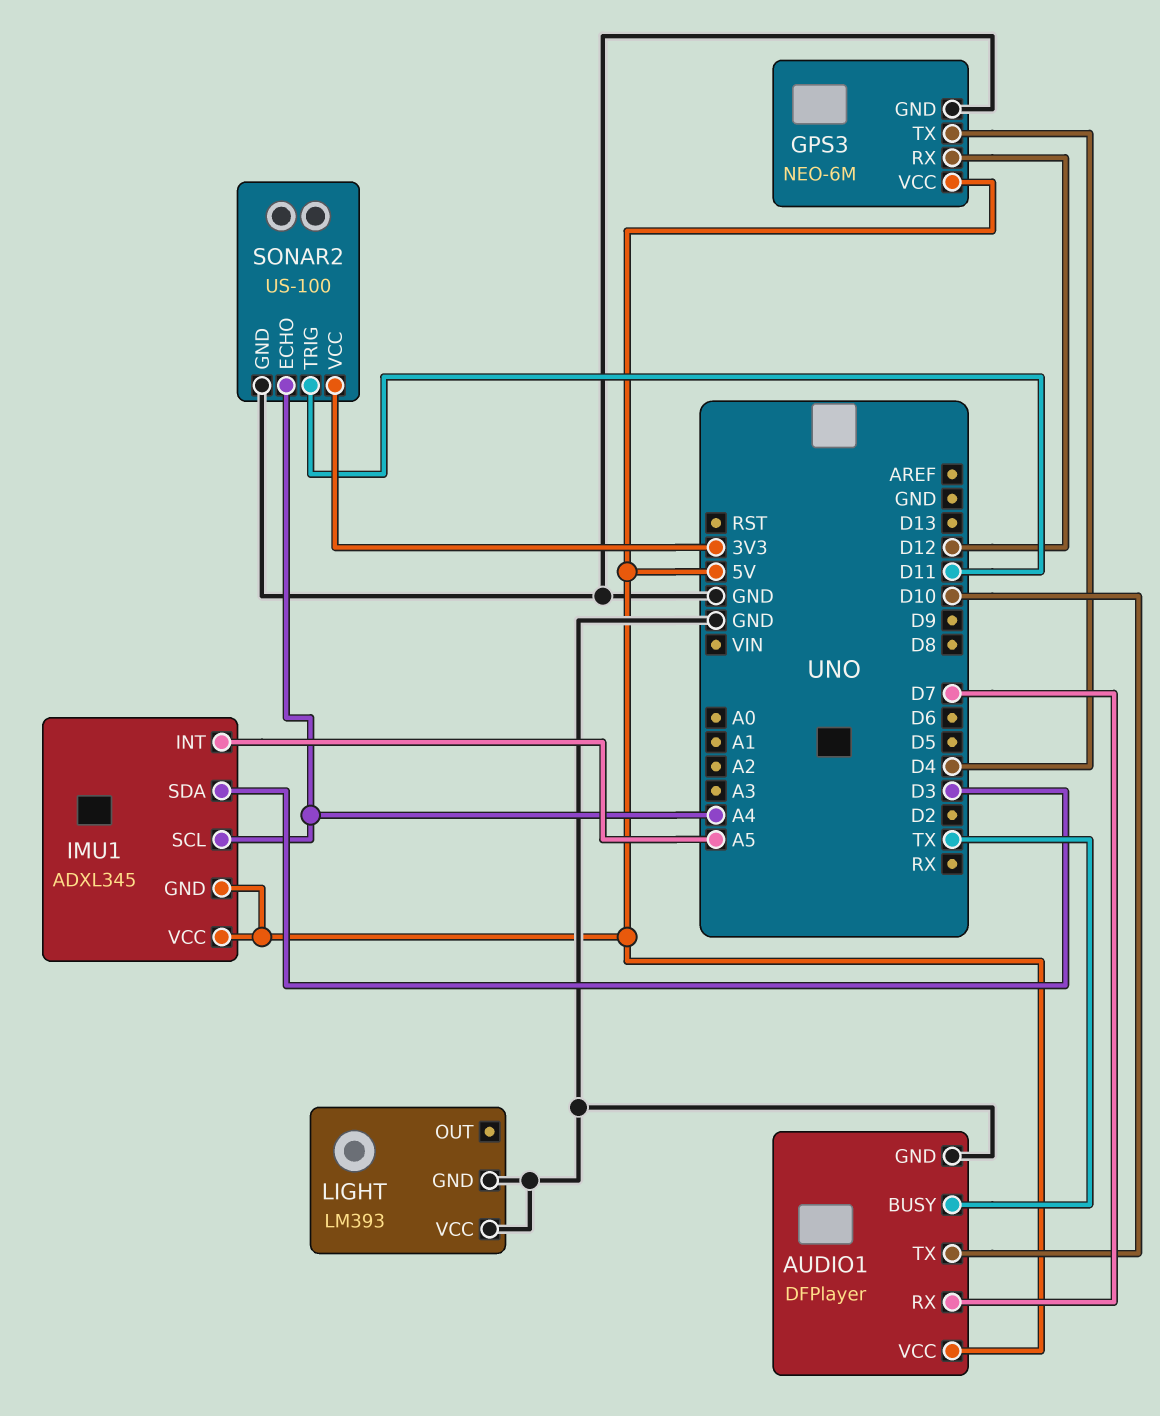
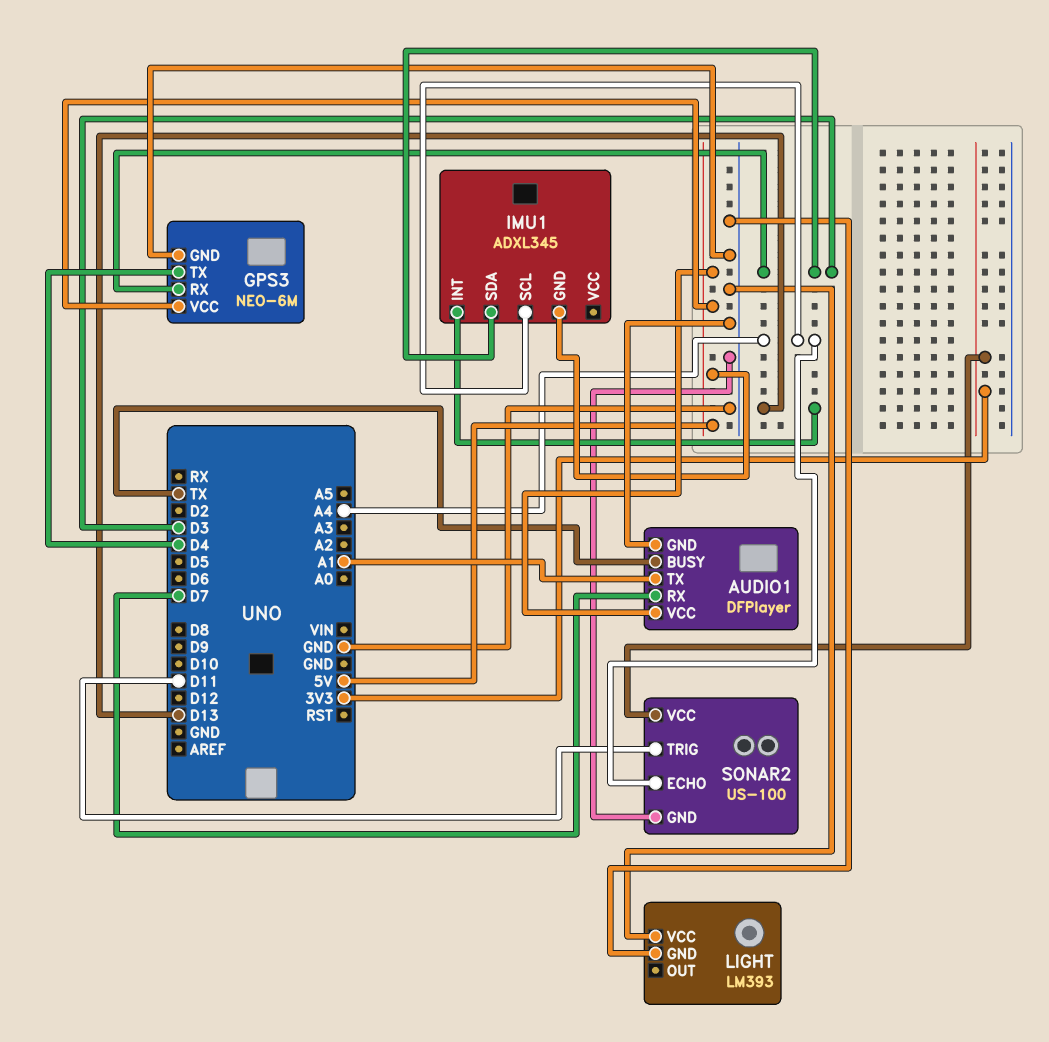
AUDIO1 pin TX: D10 -> A1
GPS3 pin RX: D12 -> D3
IMU1 pin INT: A5 -> D13
IMU1 pin VCC: 5V -> none

